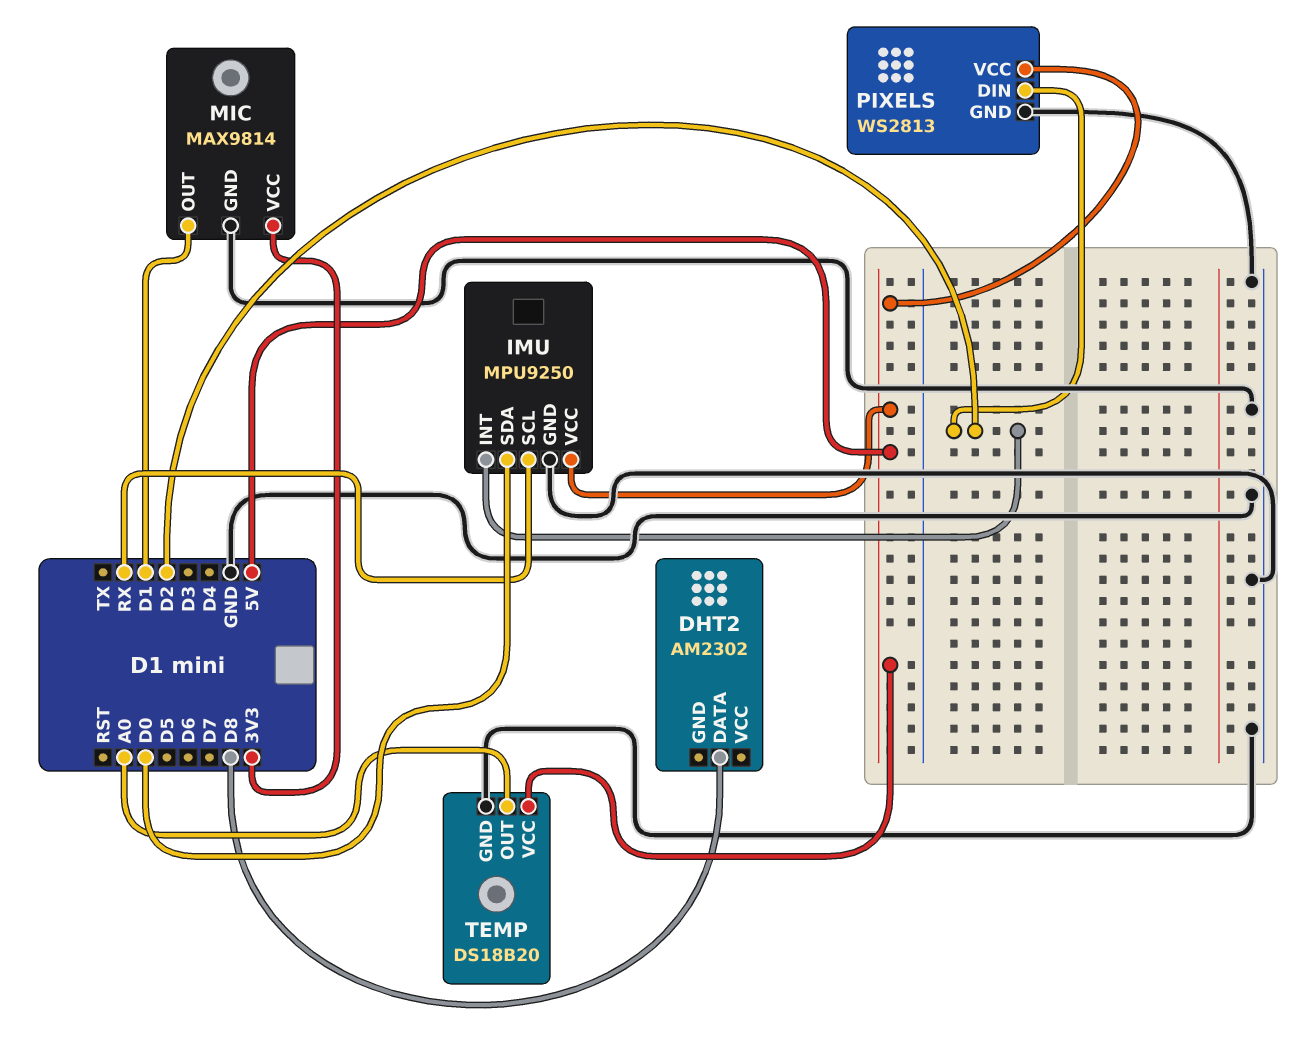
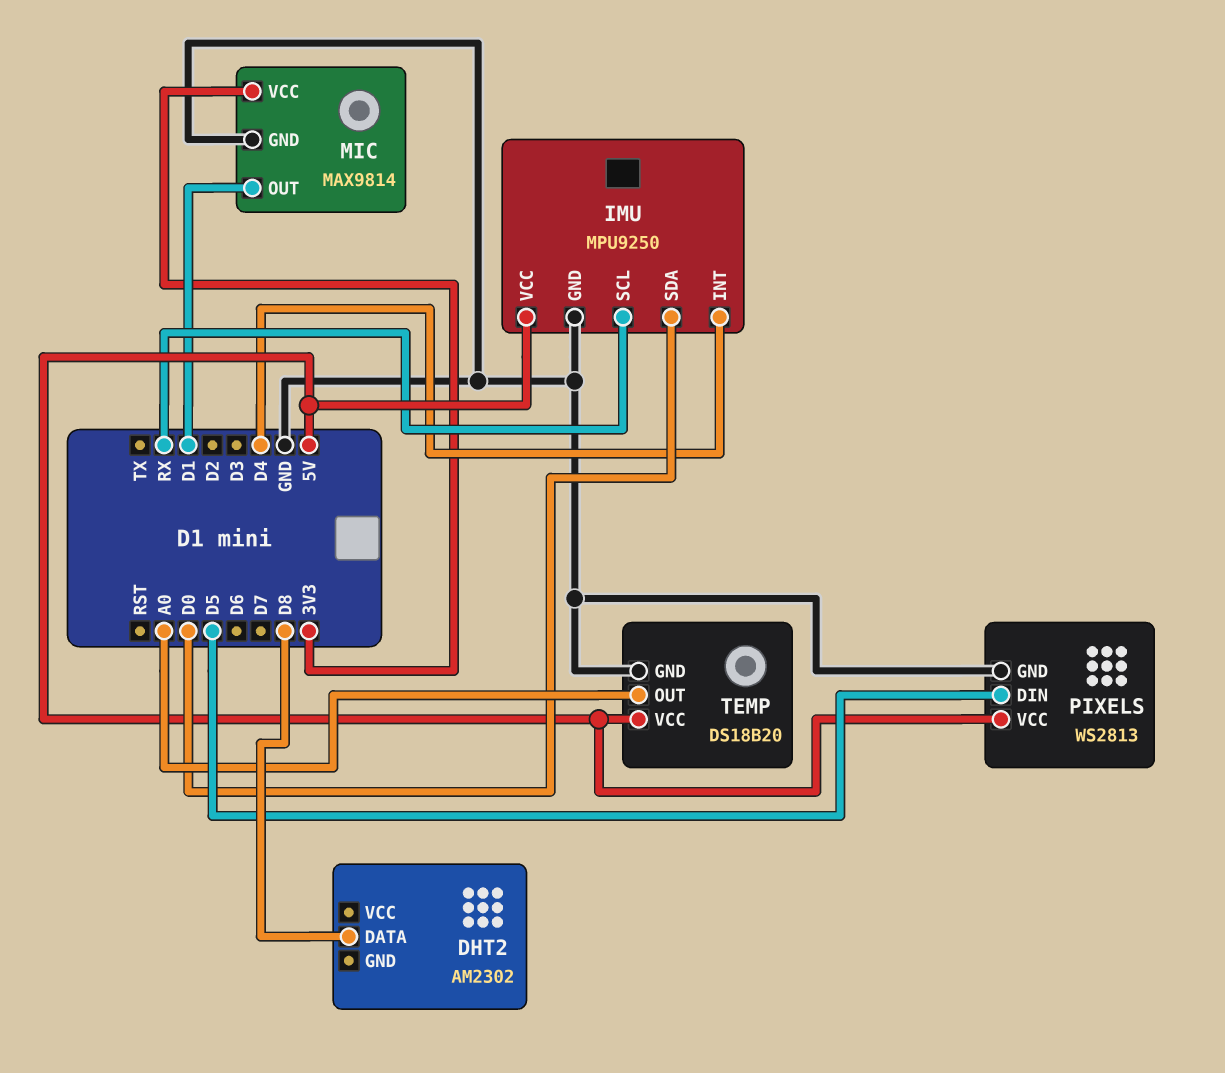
IMU pin INT: D2 -> D4
PIXELS pin DIN: D2 -> D5

